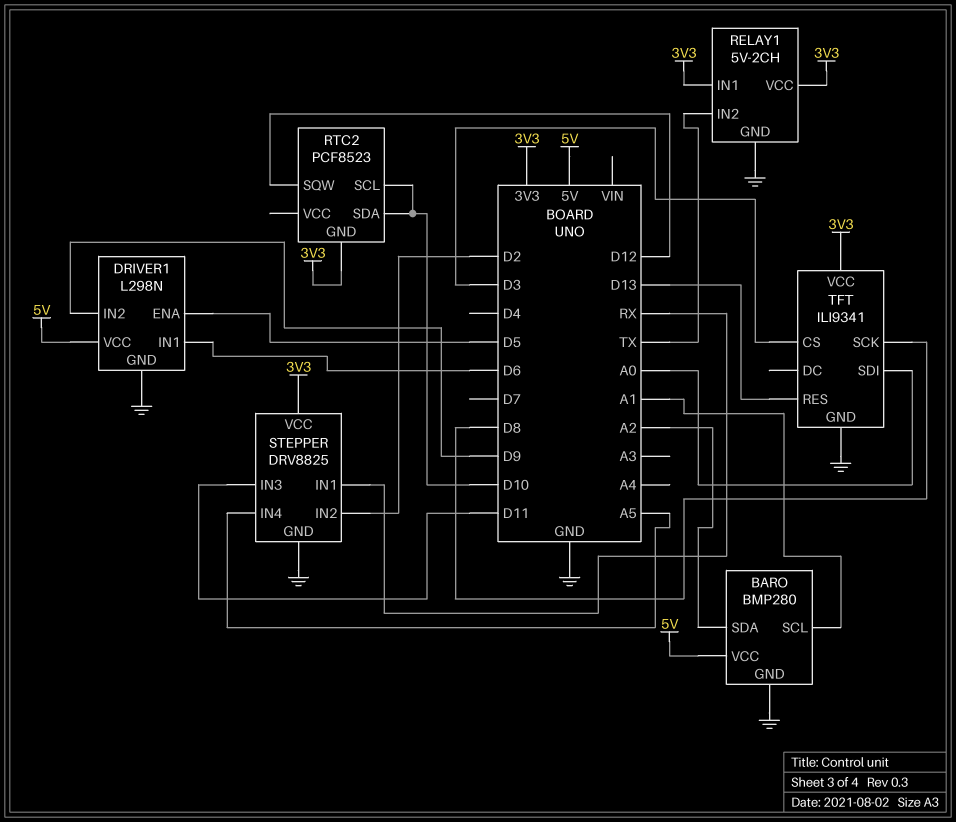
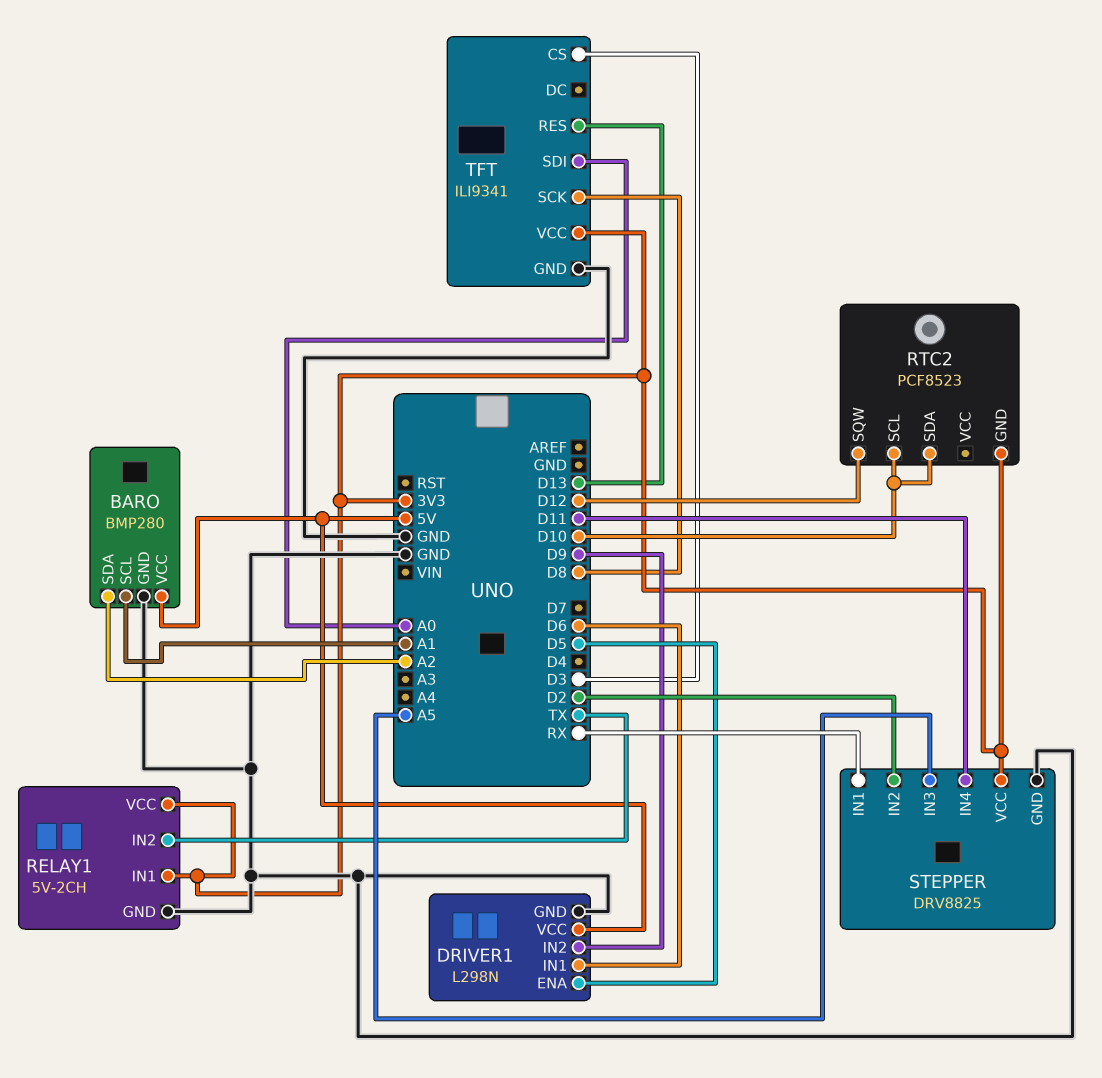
STEPPER pin IN3: D11 -> A5
STEPPER pin IN4: A5 -> D11

